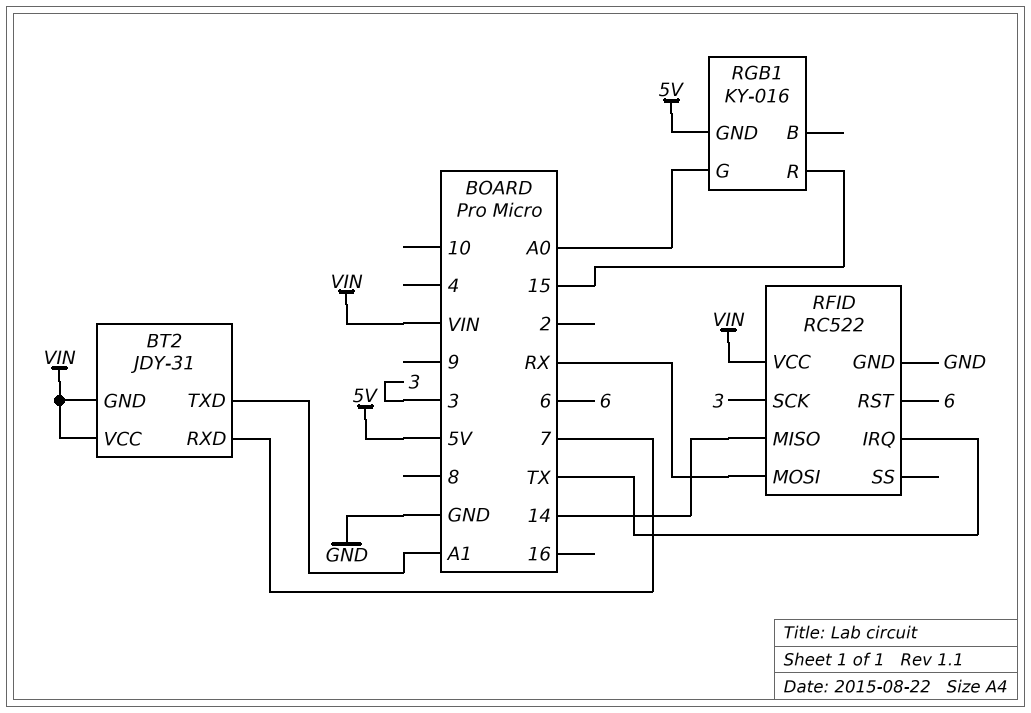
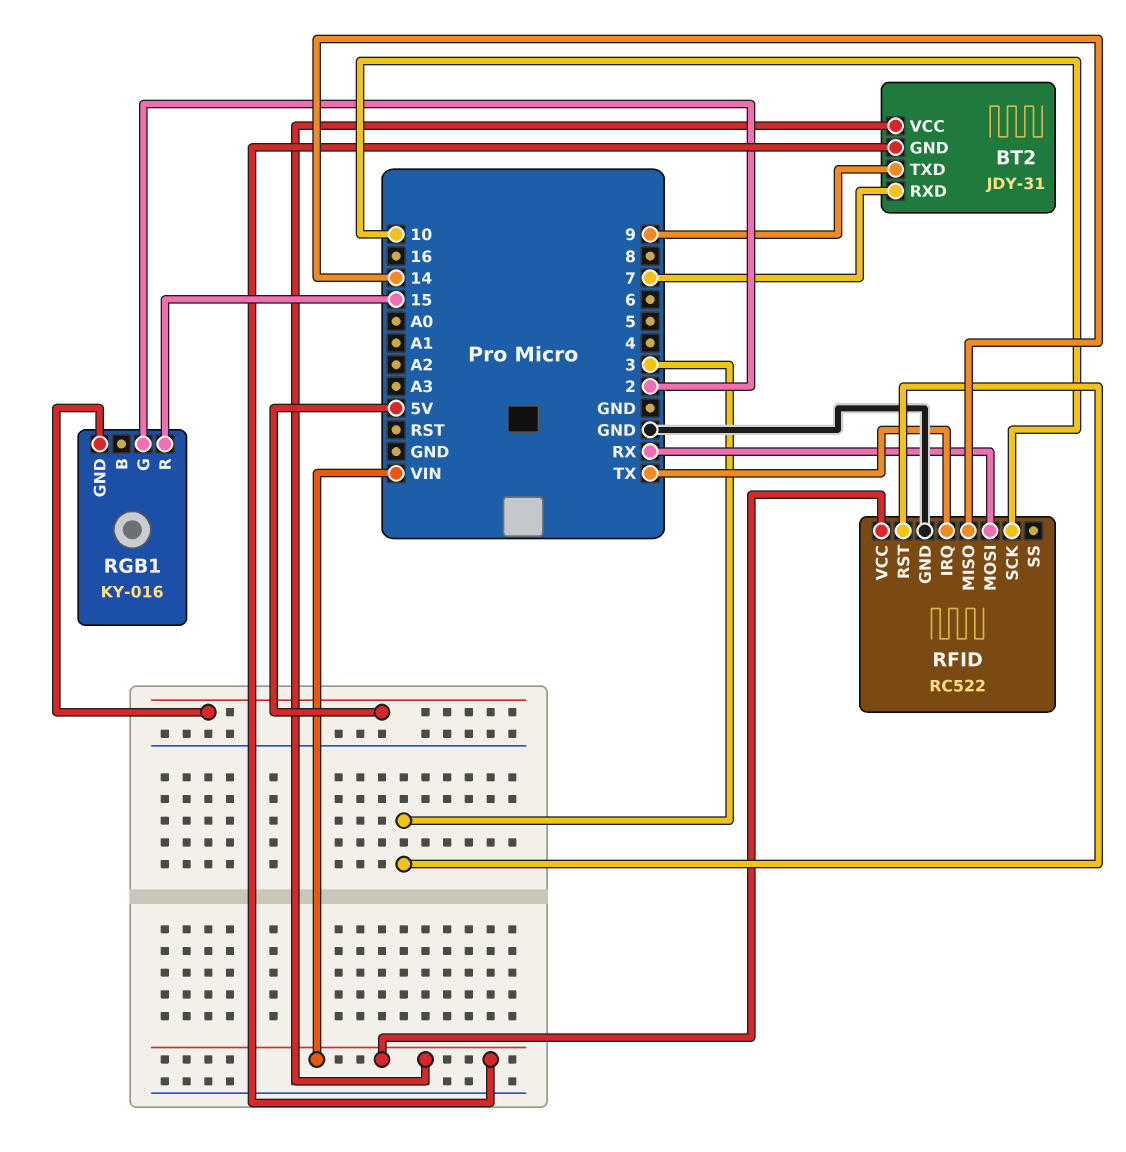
BT2 pin TXD: A1 -> 9
RFID pin RST: 6 -> 3
RFID pin SCK: 3 -> 10
RGB1 pin G: A0 -> 2

